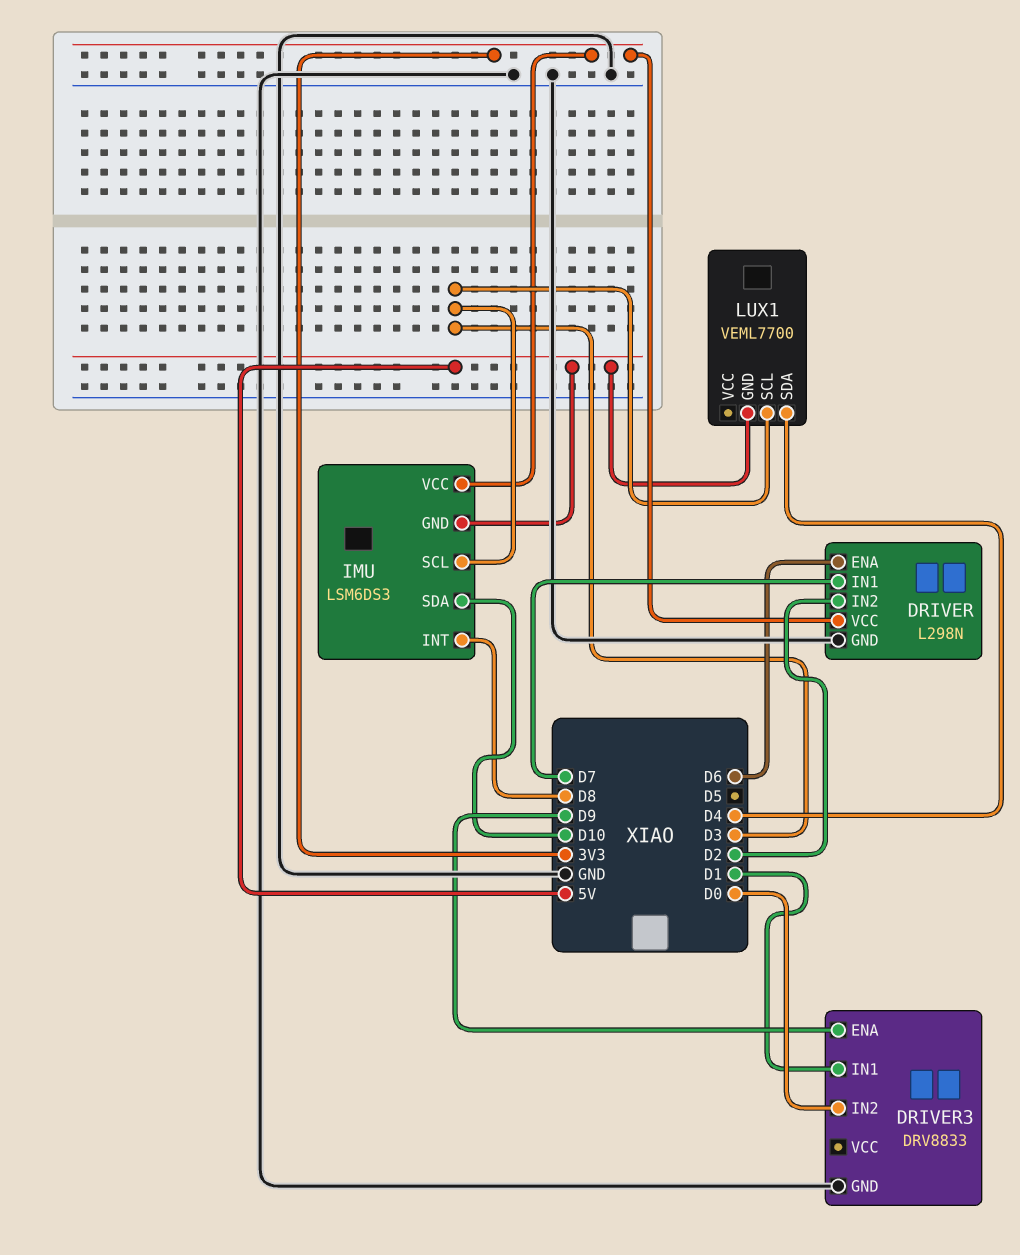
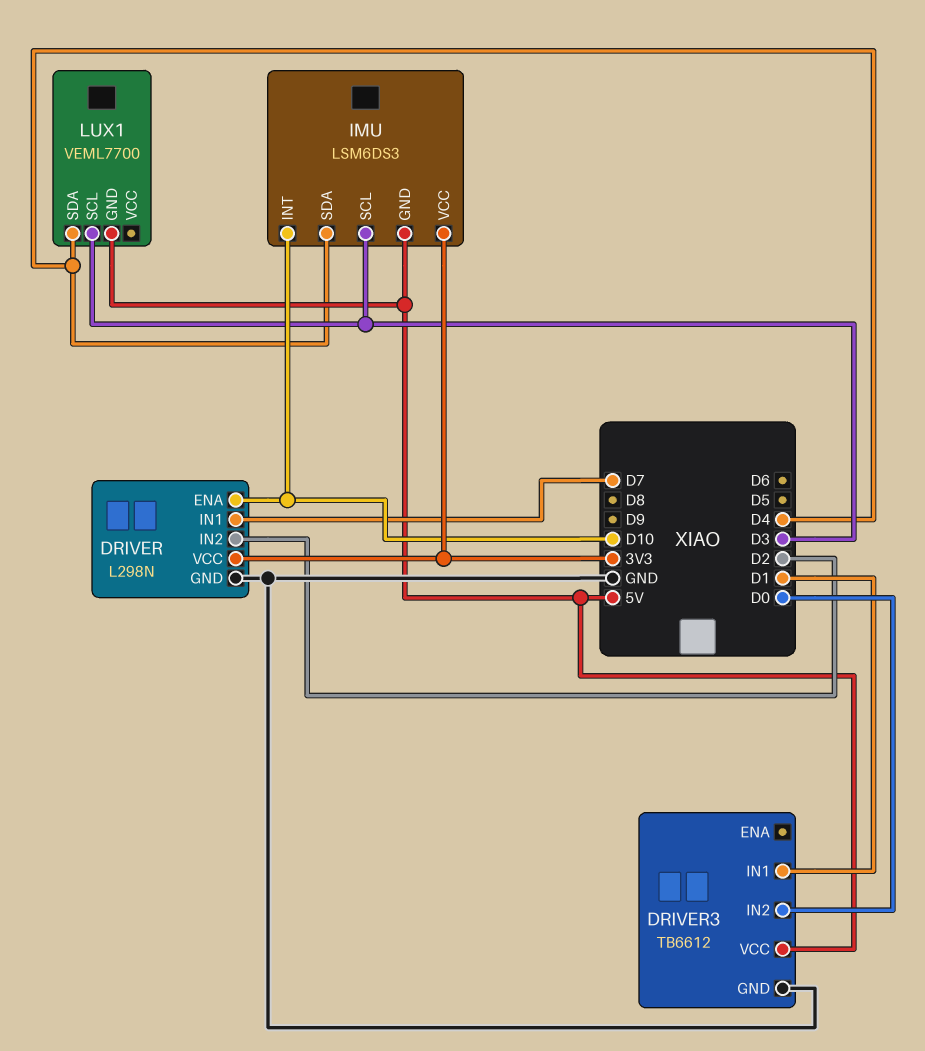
DRIVER pin ENA: D6 -> D10
DRIVER3: DRV8833 -> TB6612
DRIVER3 pin ENA: D9 -> none
DRIVER3 pin VCC: none -> 5V
IMU pin INT: D8 -> D10
IMU pin SDA: D10 -> D4

